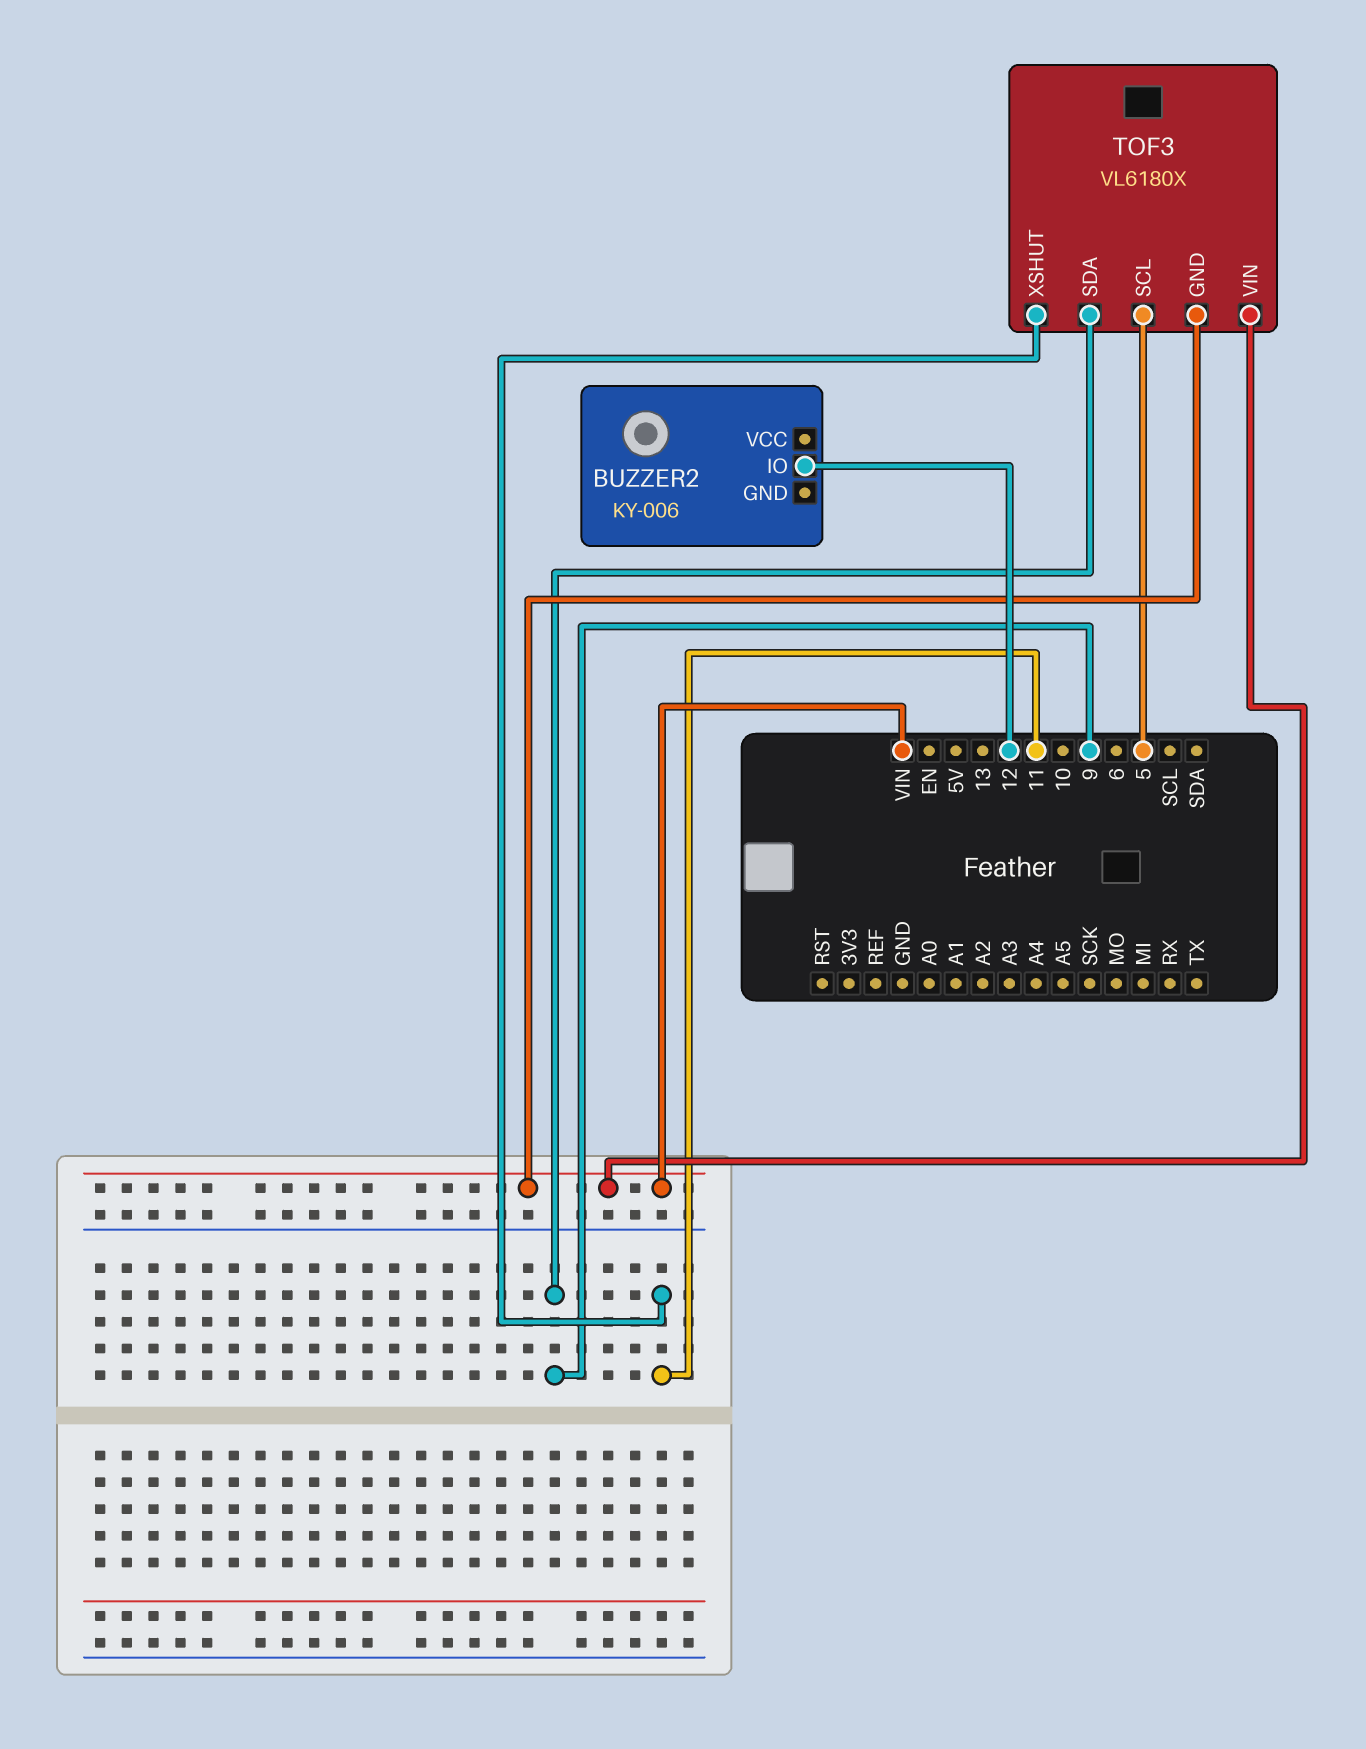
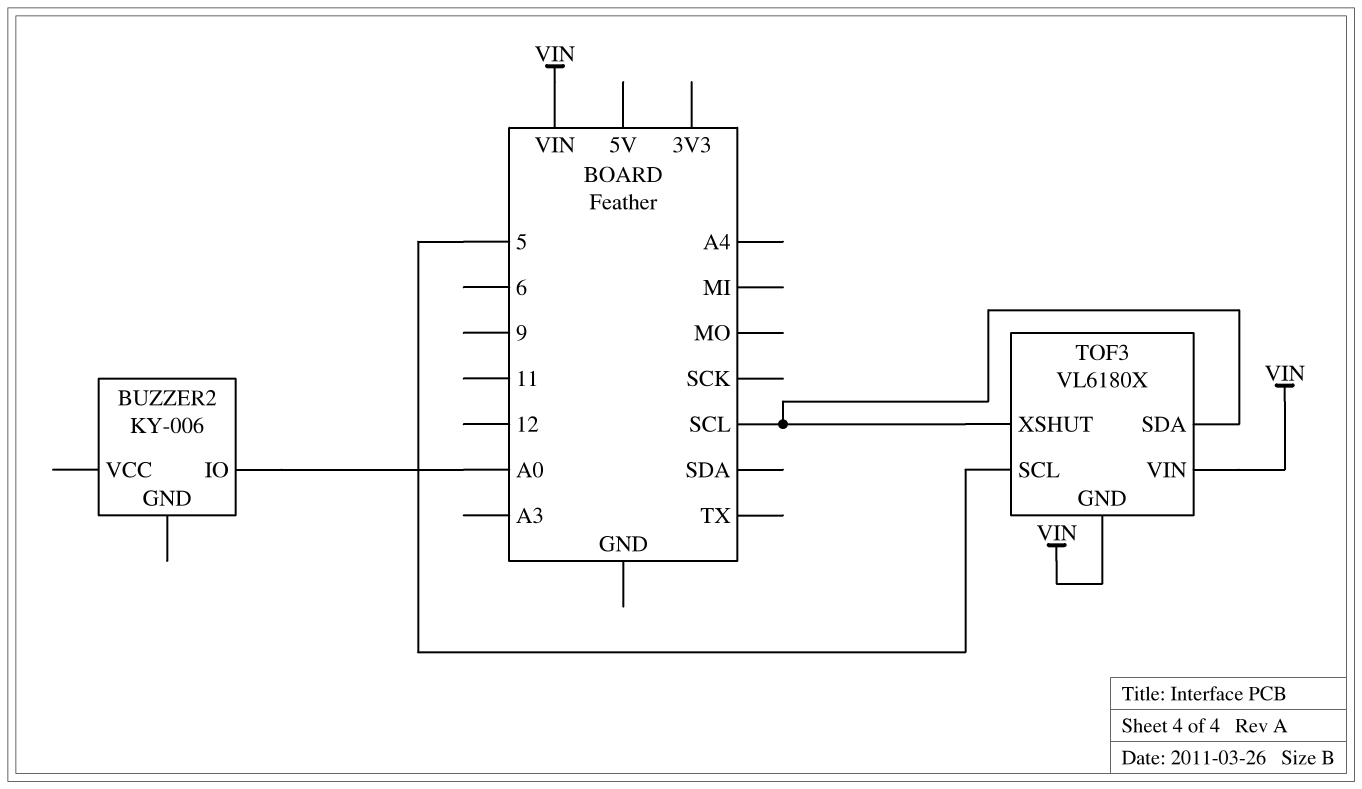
BUZZER2 pin IO: 12 -> A0
TOF3 pin SDA: 9 -> SCL
TOF3 pin XSHUT: 11 -> SCL

